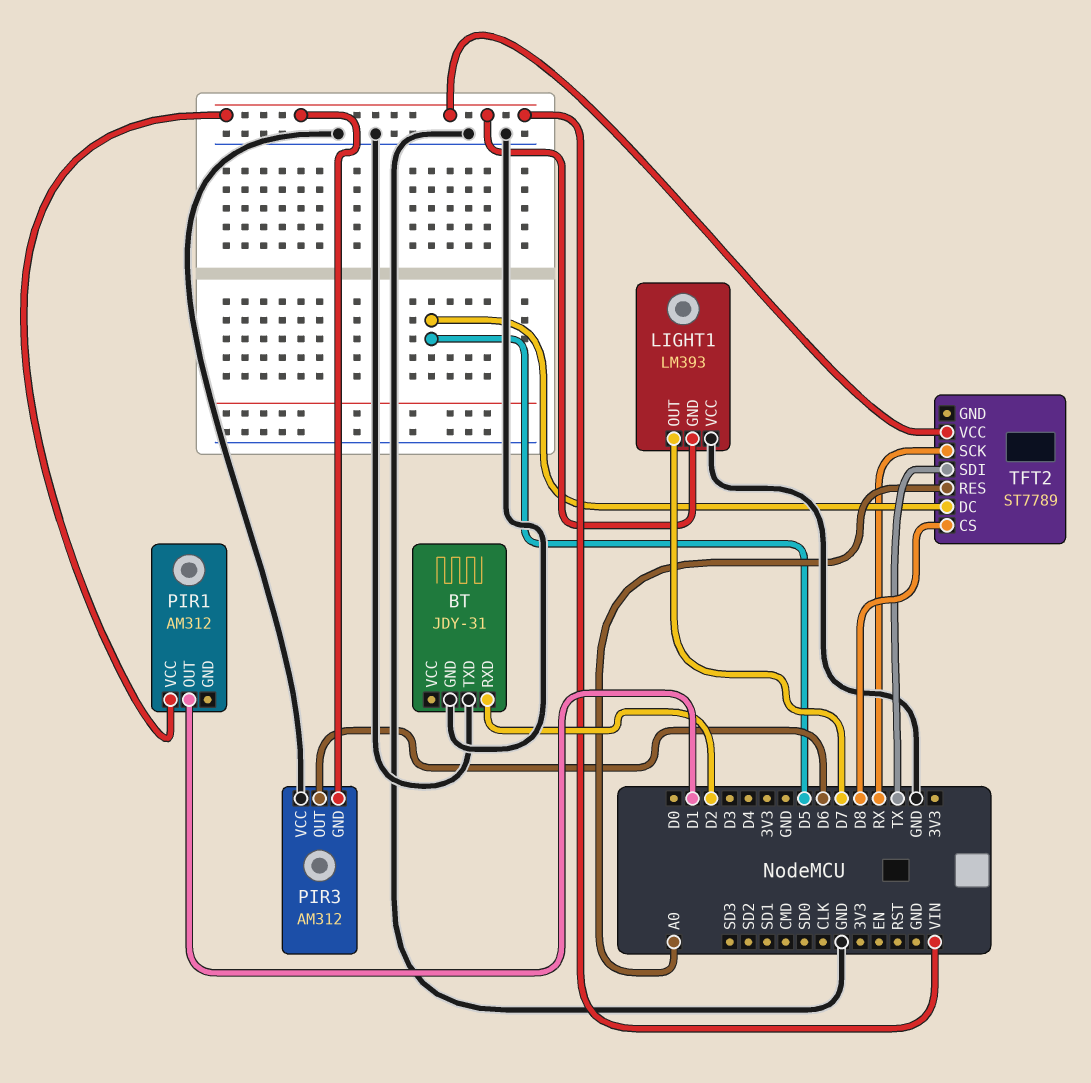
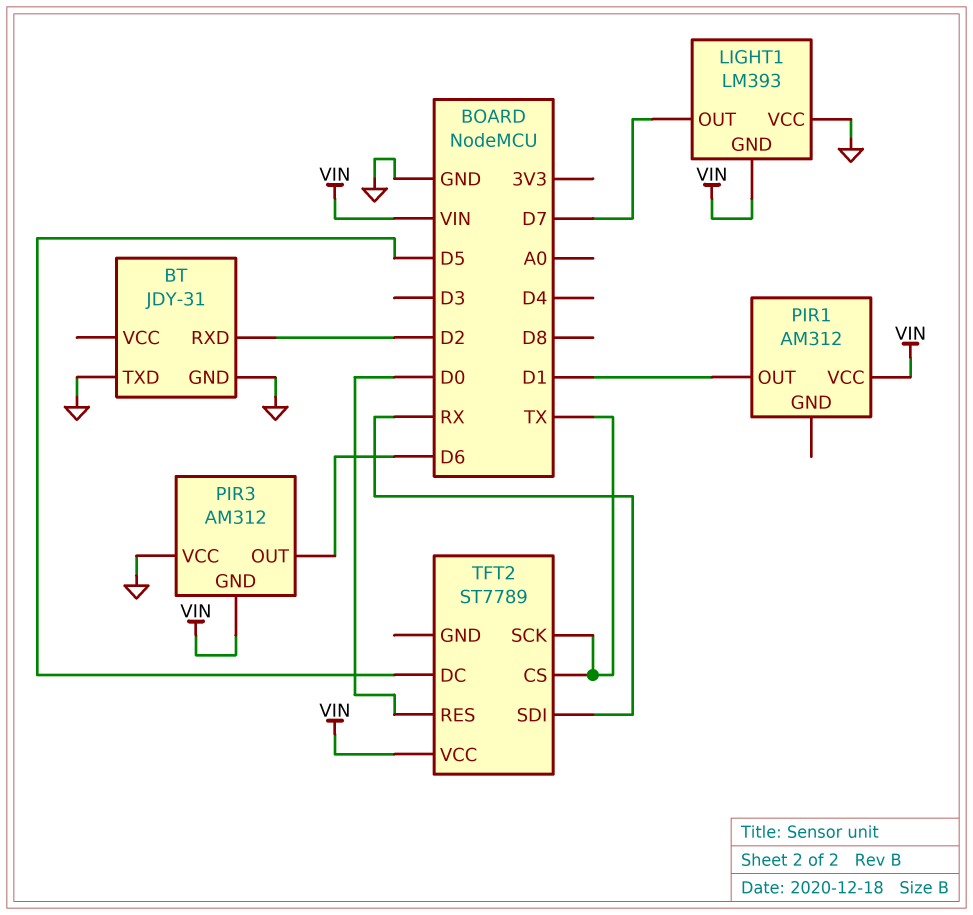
TFT2 pin CS: D8 -> TX
TFT2 pin RES: A0 -> D0
TFT2 pin SCK: RX -> TX
TFT2 pin SDI: TX -> RX

